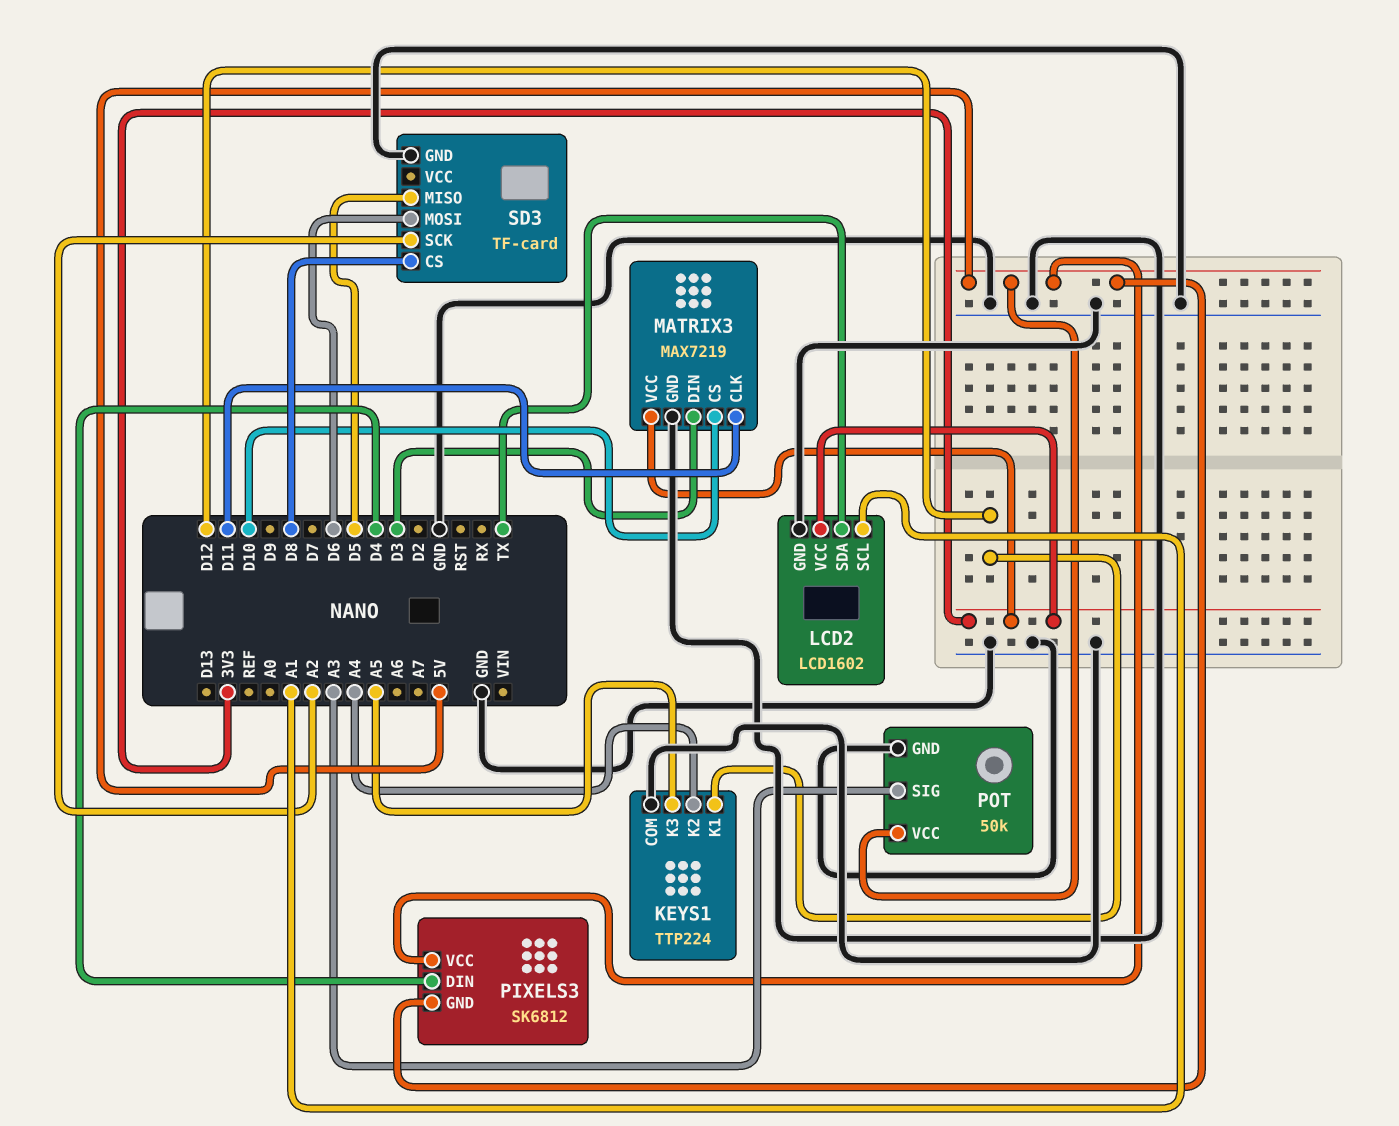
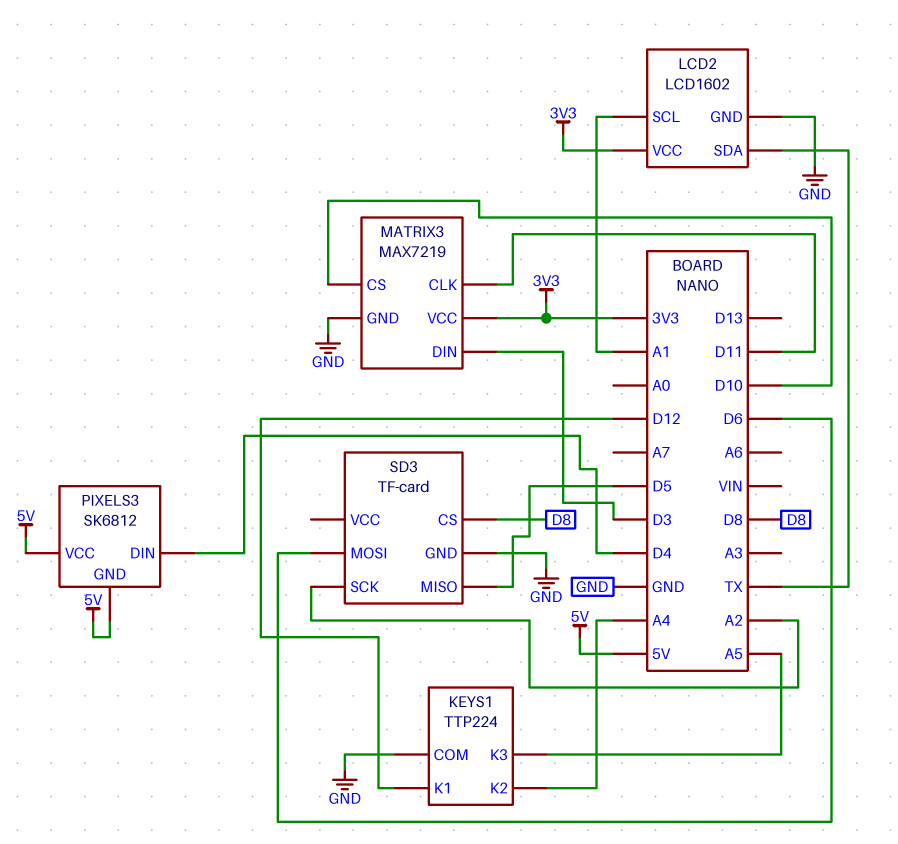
POT: 50k -> none
POT pin GND: GND -> none
POT pin SIG: A3 -> none
POT pin VCC: 5V -> none

